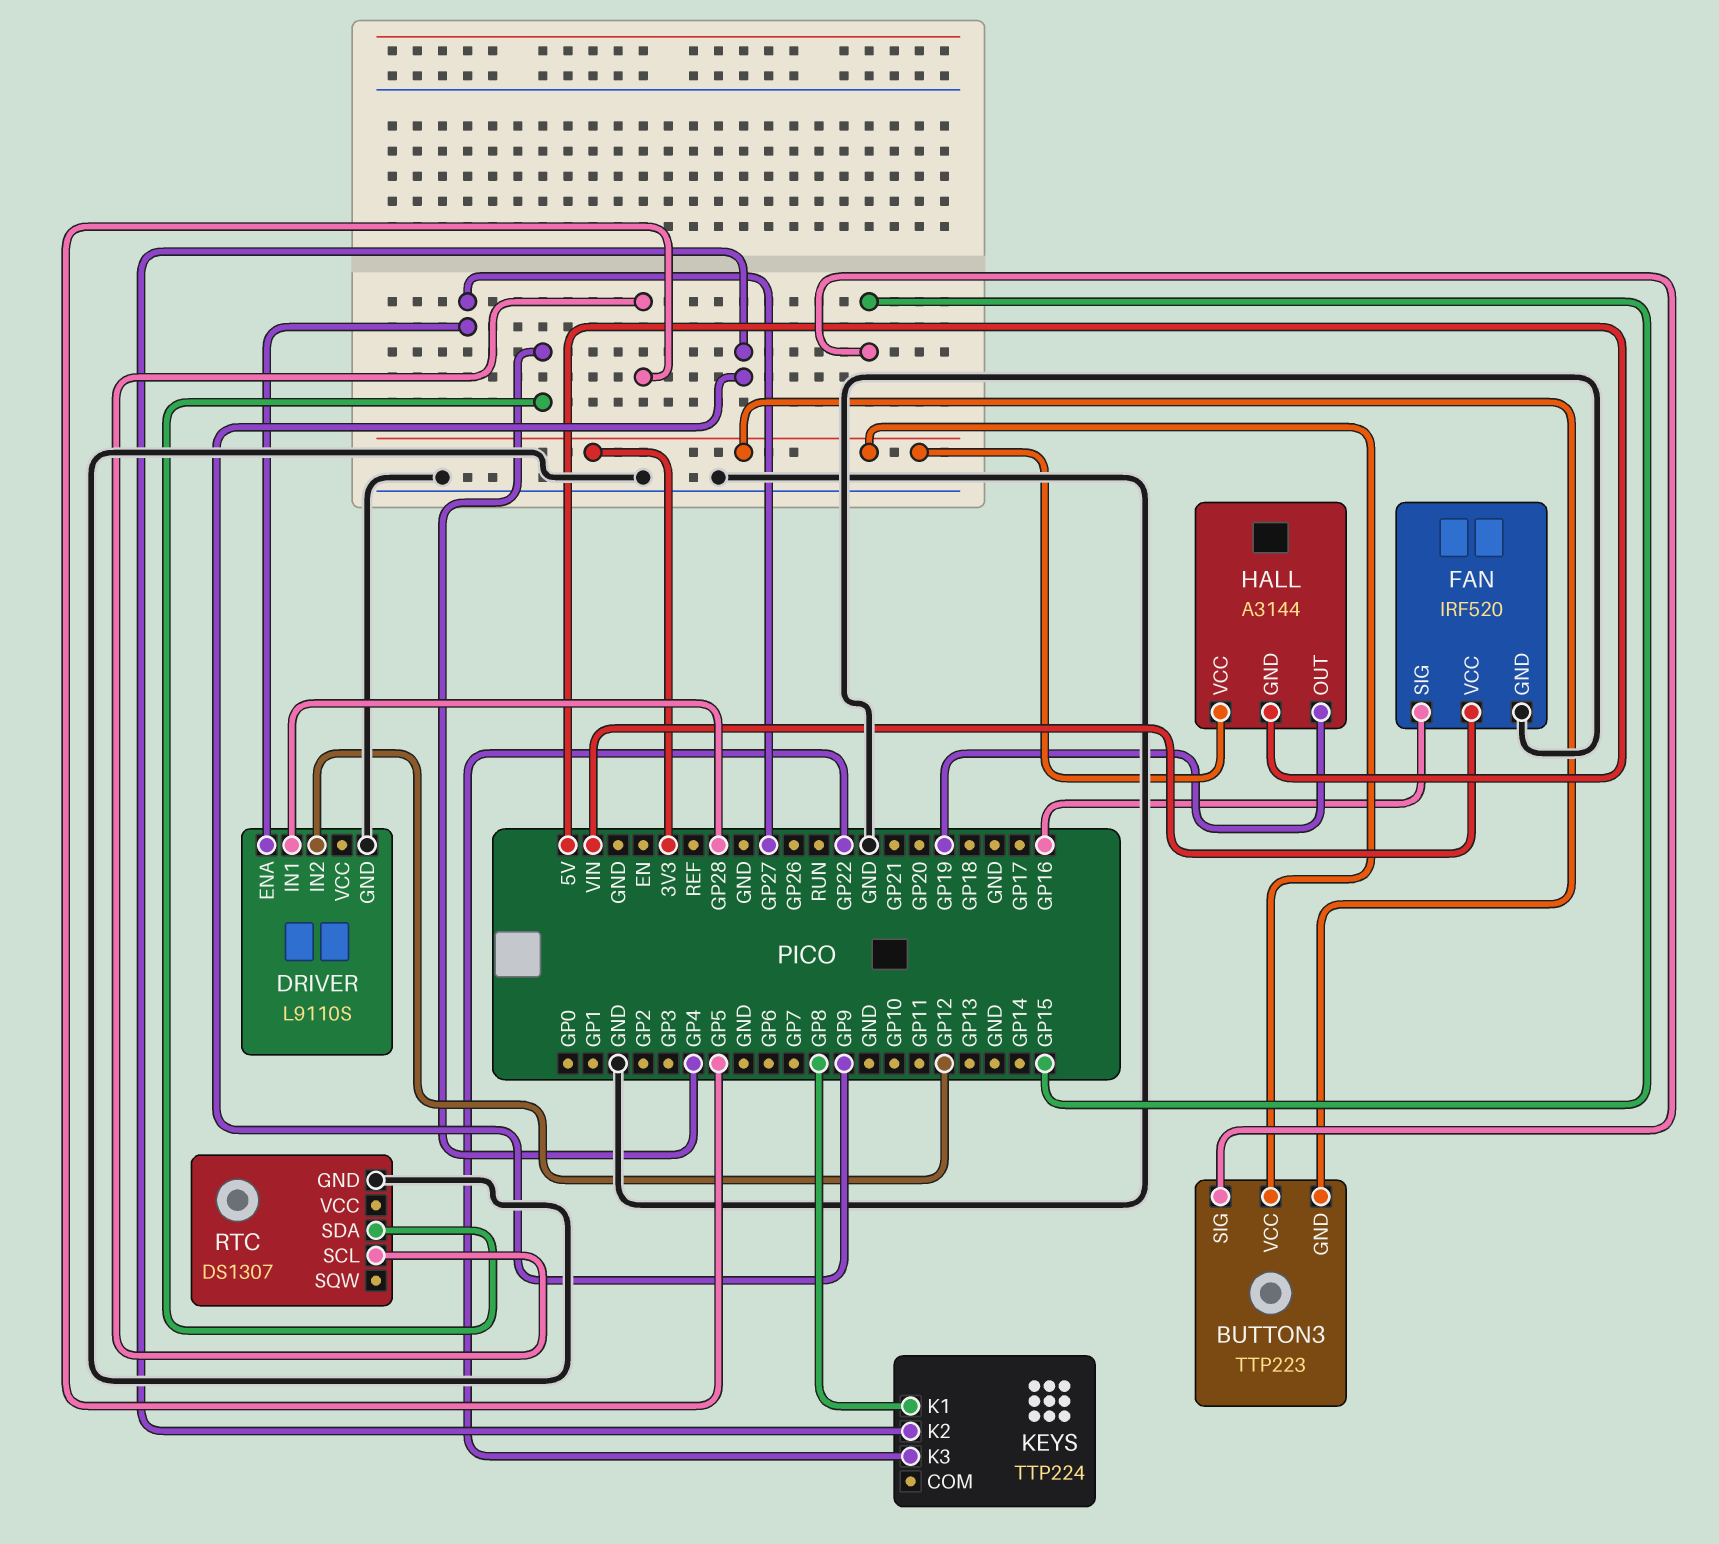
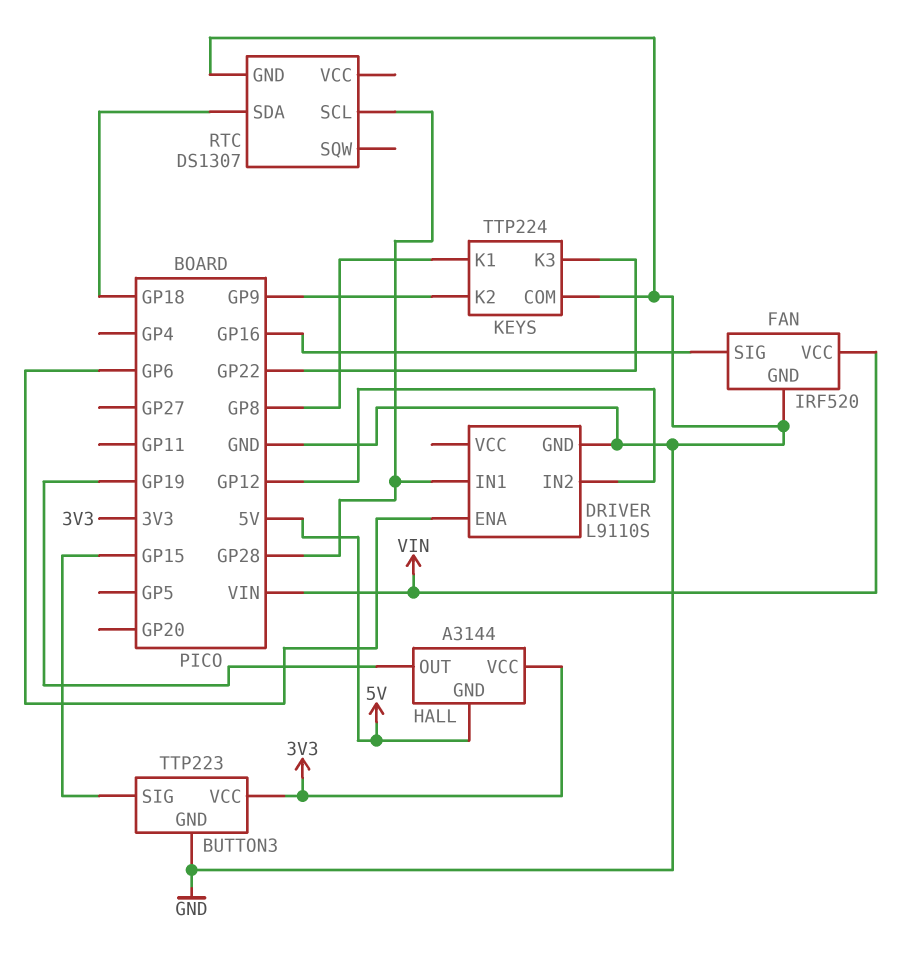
BUTTON3 pin GND: 3V3 -> GND
DRIVER pin ENA: GP27 -> GP6
KEYS pin COM: none -> GND
RTC pin SCL: GP5 -> GP28
RTC pin SDA: GP4 -> GP18

